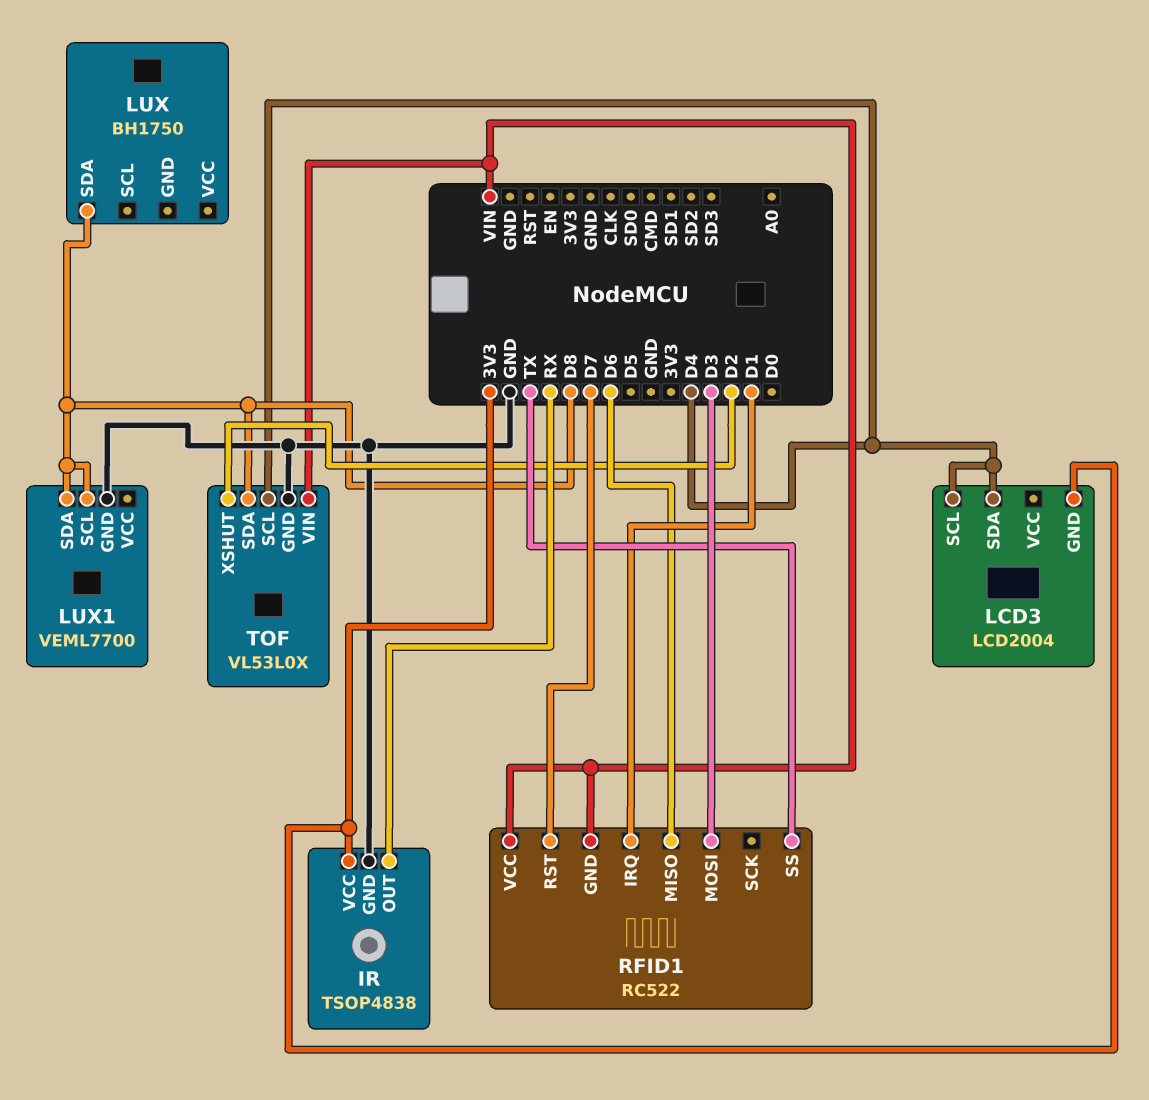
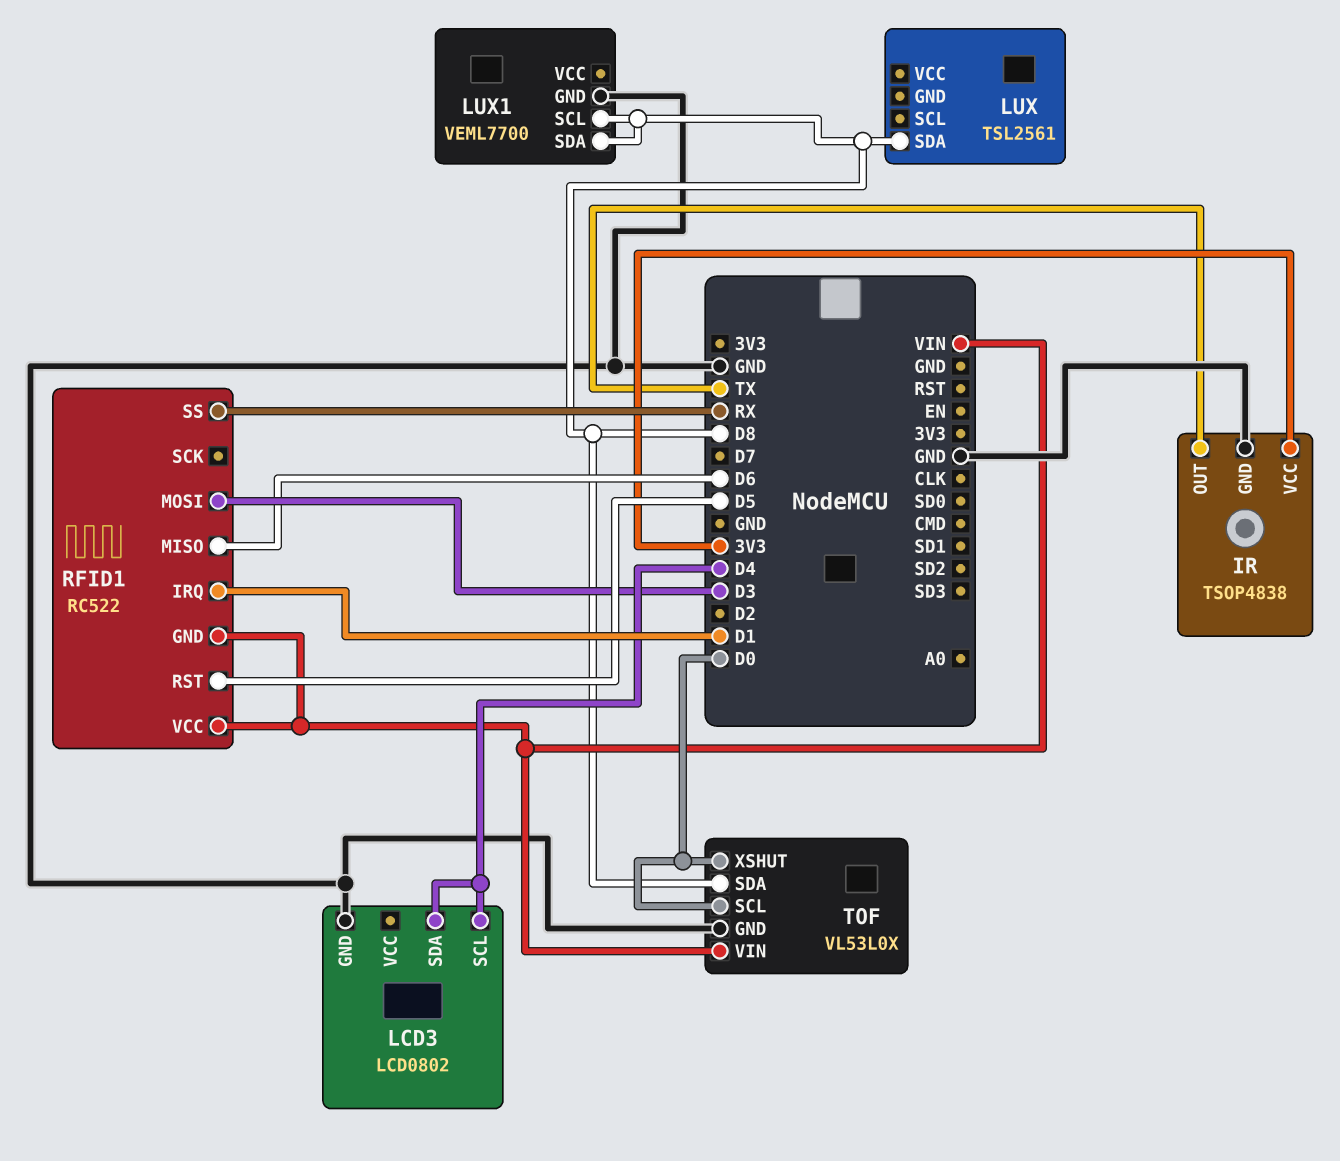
IR pin OUT: RX -> TX
LCD3: LCD2004 -> LCD0802
LCD3 pin GND: 3V3 -> GND
LUX: BH1750 -> TSL2561
RFID1 pin RST: D7 -> D5
RFID1 pin SS: TX -> RX
TOF pin SCL: D4 -> D0
TOF pin XSHUT: D2 -> D0

